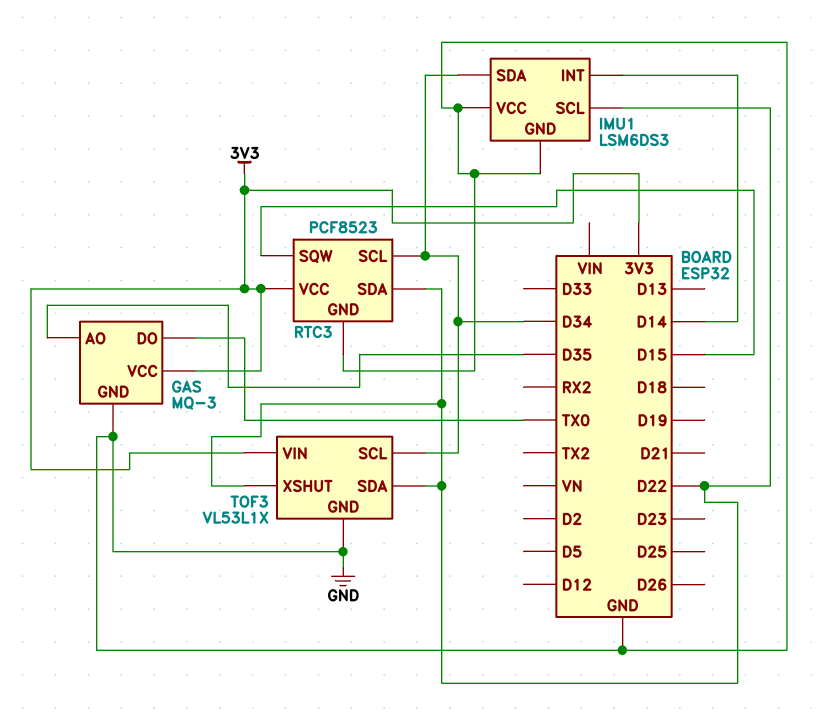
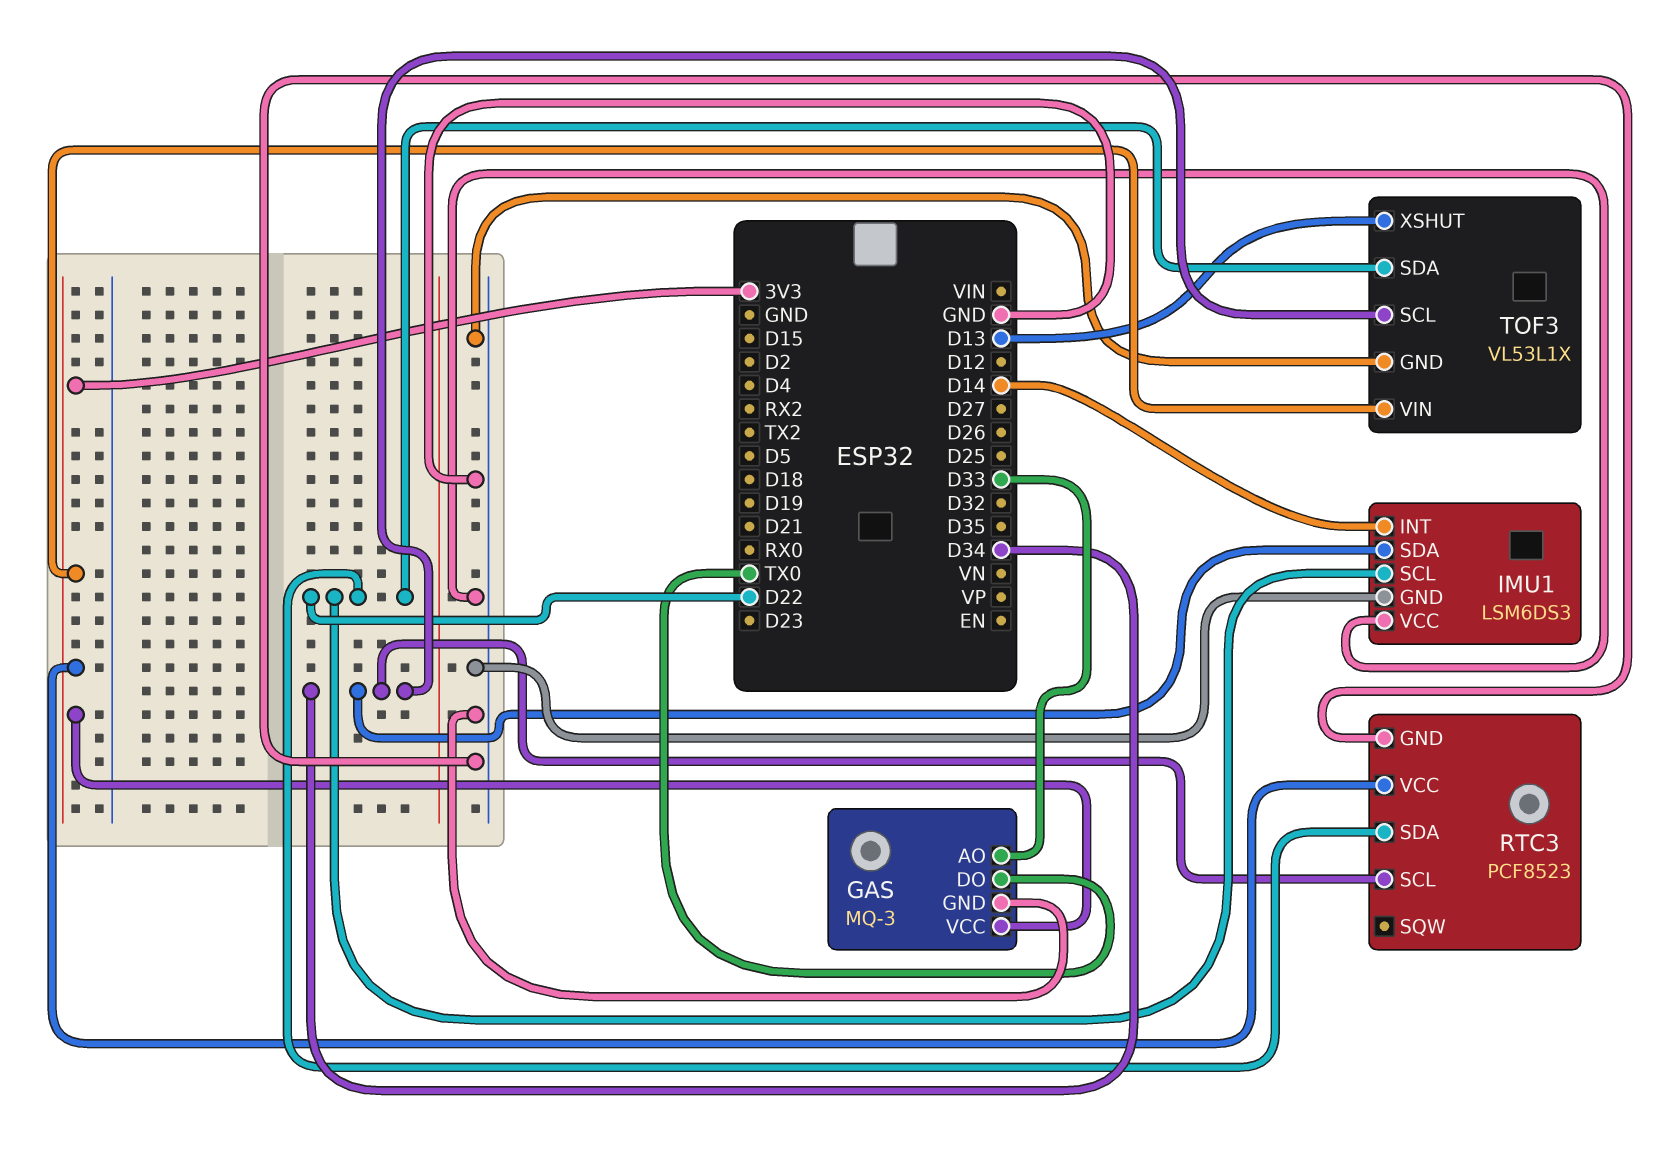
GAS pin AO: D35 -> D33
RTC3 pin SQW: D15 -> none
TOF3 pin XSHUT: D22 -> D13

